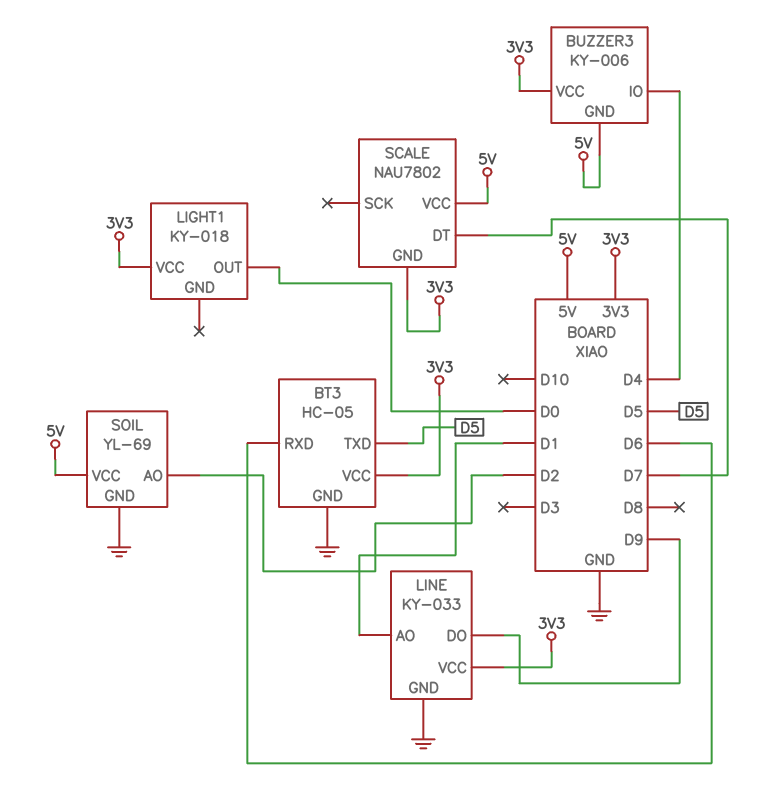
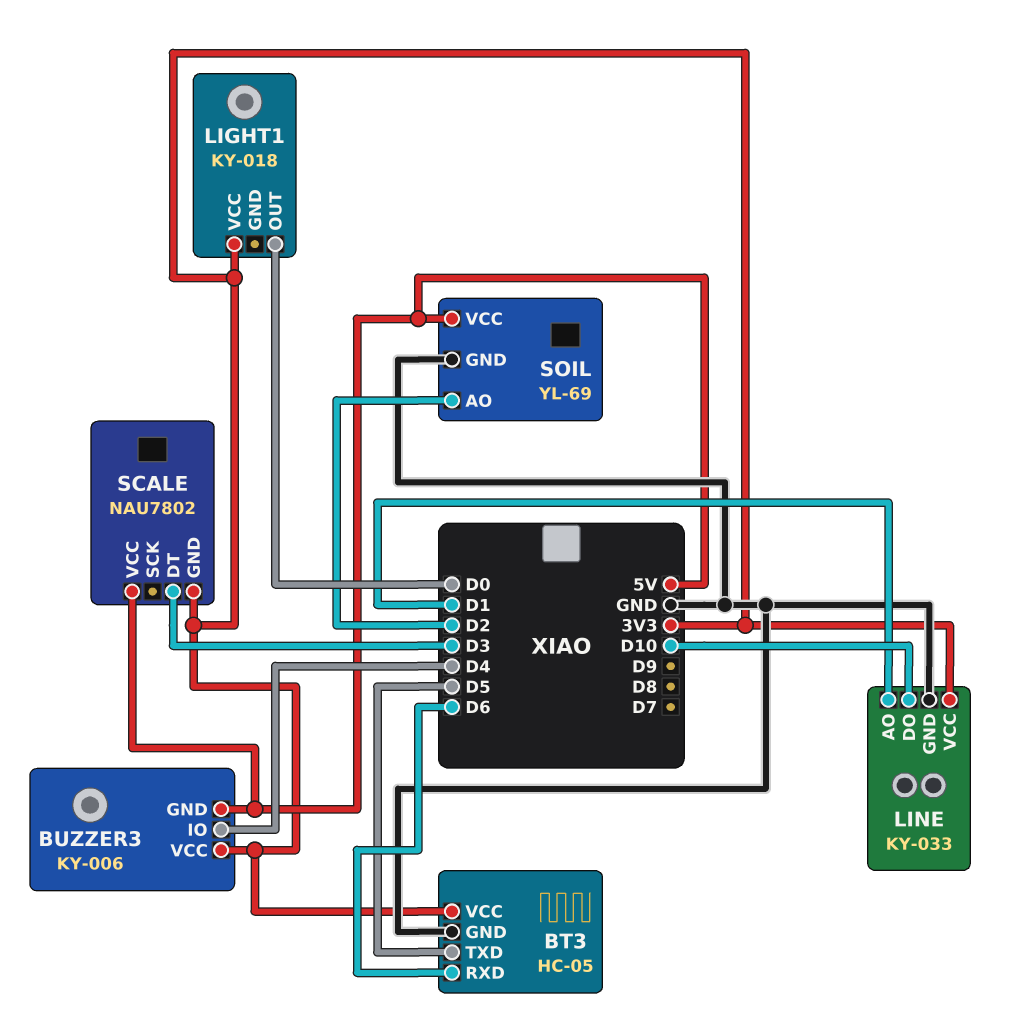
LINE pin DO: D9 -> D10
SCALE pin DT: D7 -> D3

